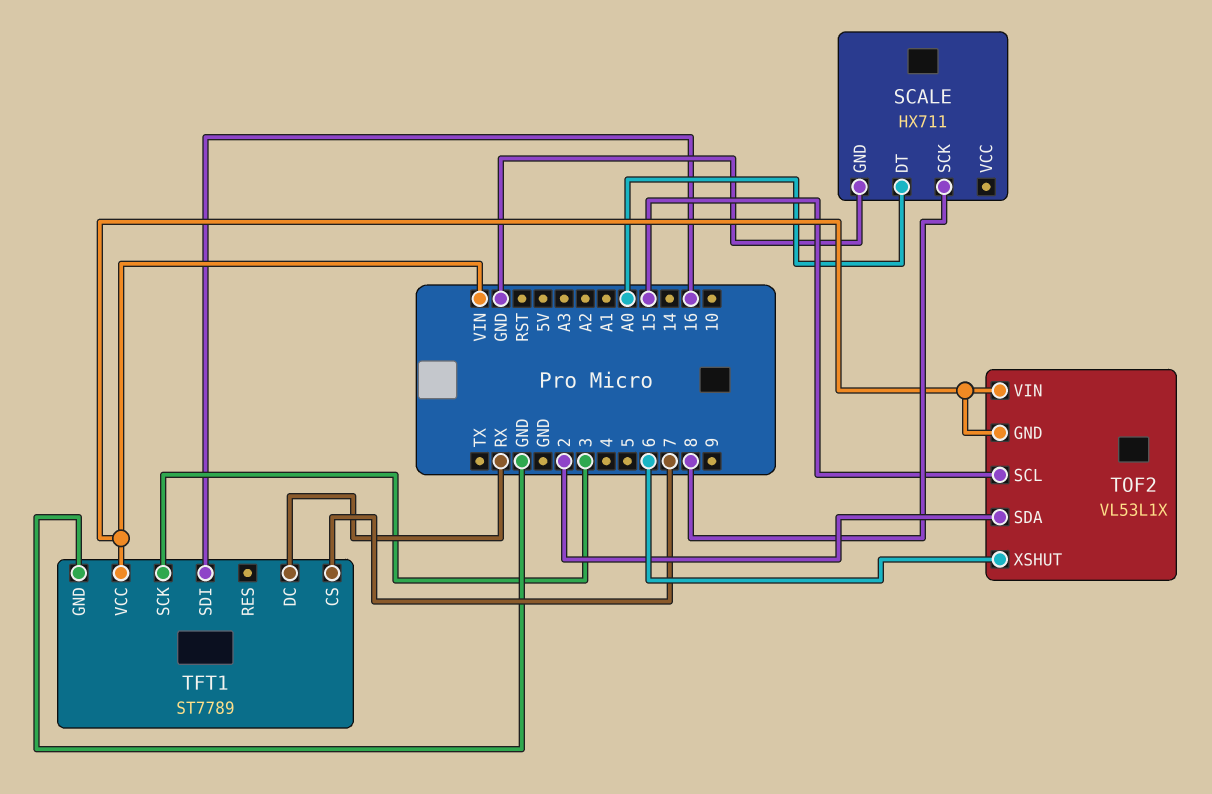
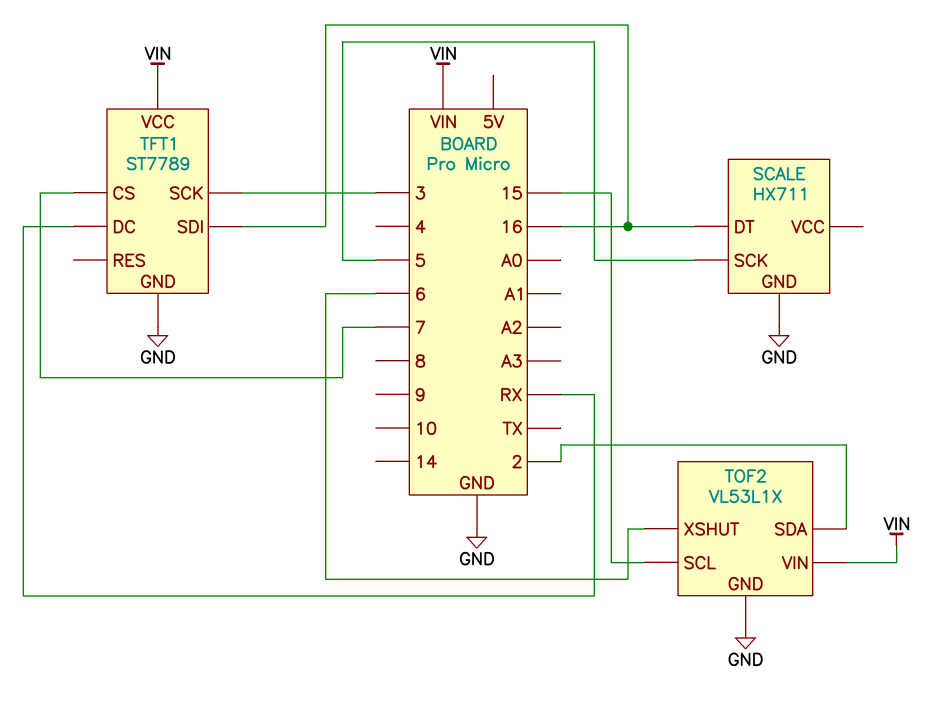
SCALE pin DT: A0 -> 16
SCALE pin SCK: 8 -> 5
TOF2 pin GND: VIN -> GND

